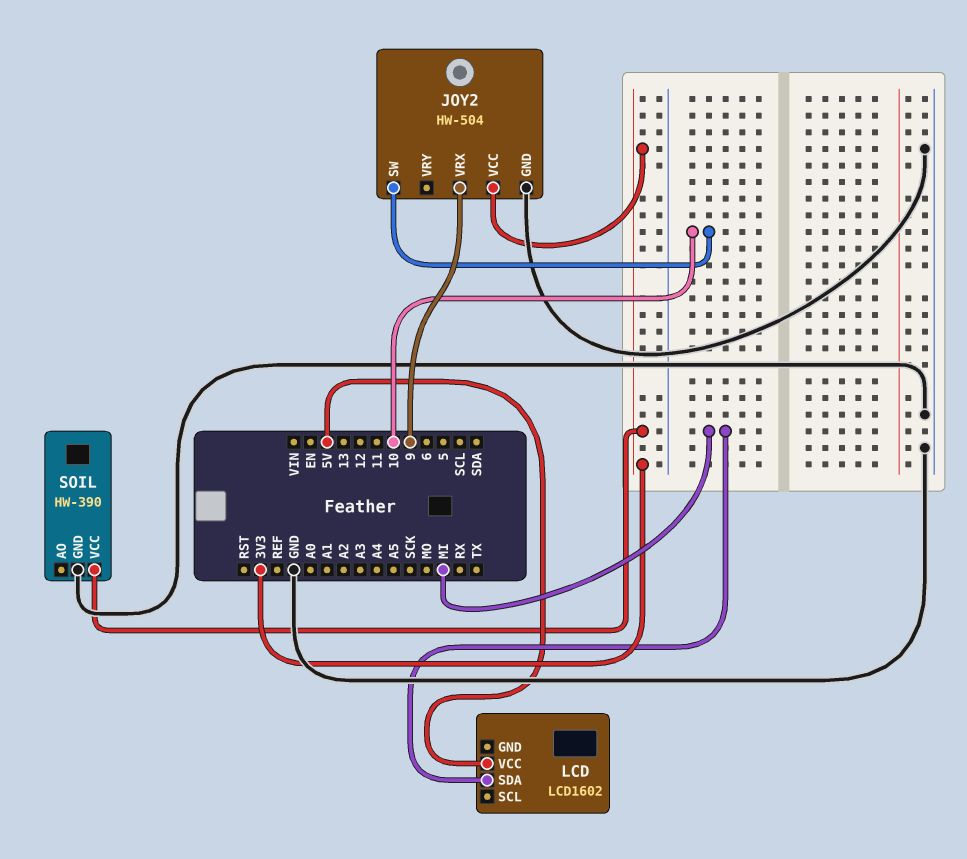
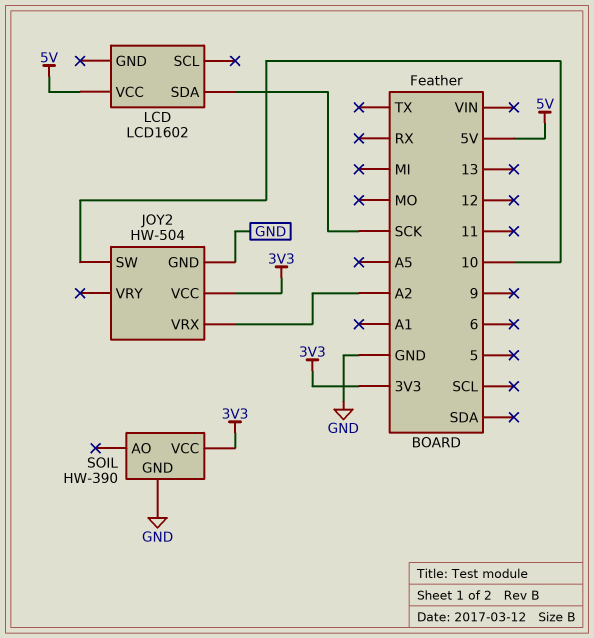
JOY2 pin VRX: 9 -> A2
LCD pin SDA: MI -> SCK

